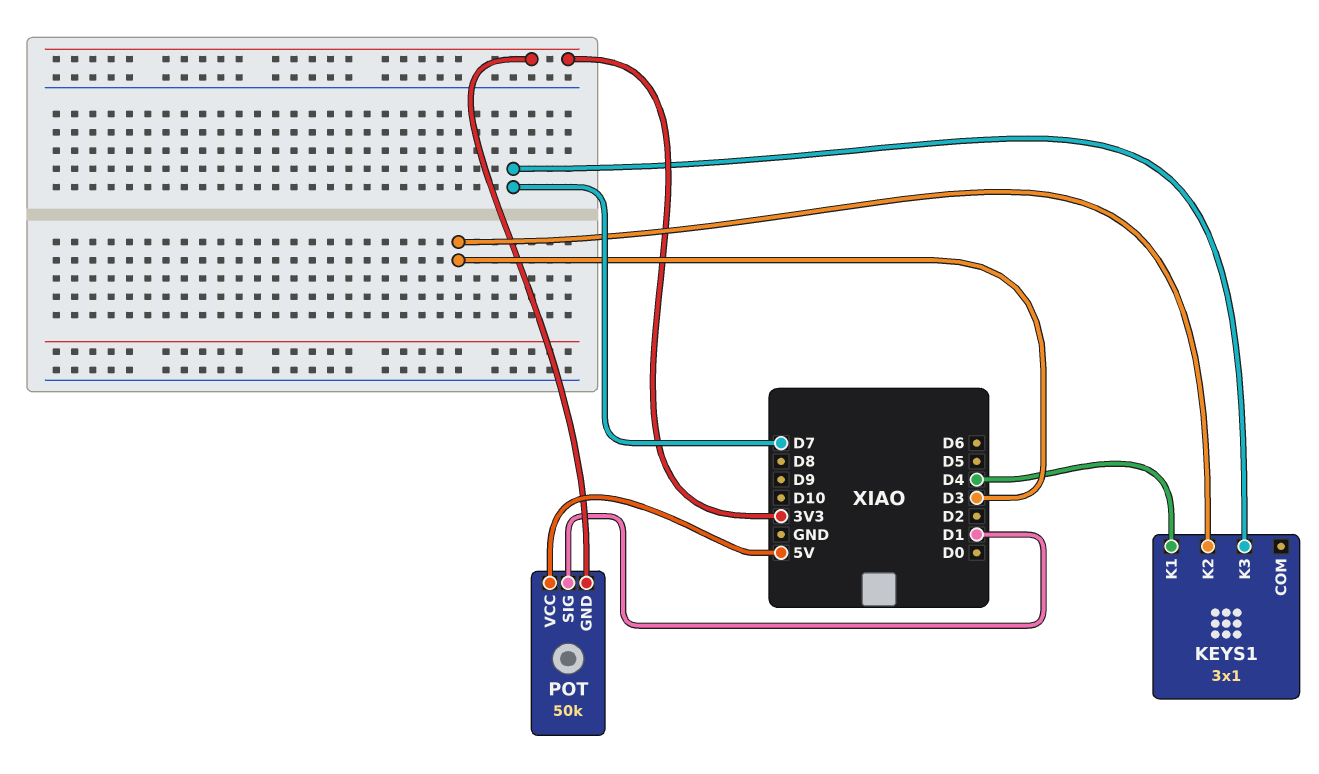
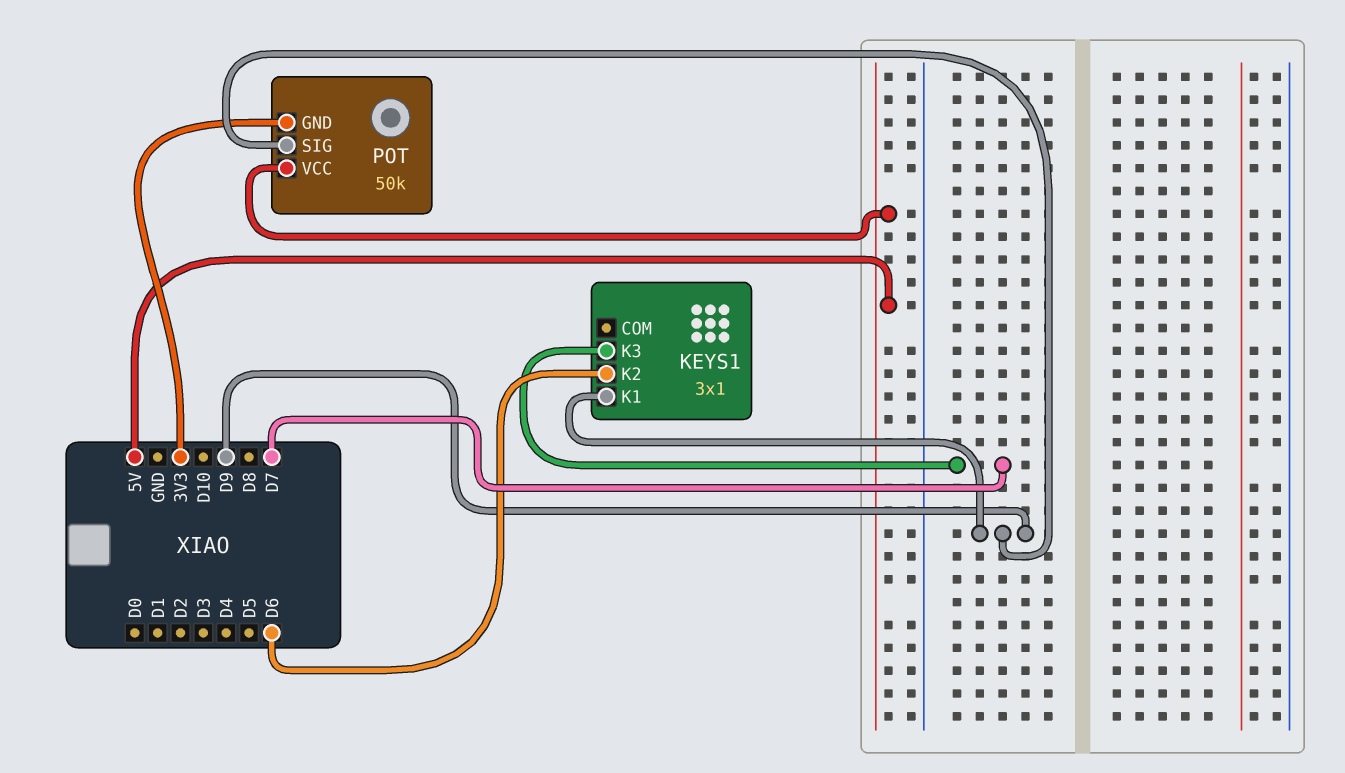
KEYS1 pin K1: D4 -> D9
KEYS1 pin K2: D3 -> D6
POT pin SIG: D1 -> D9

